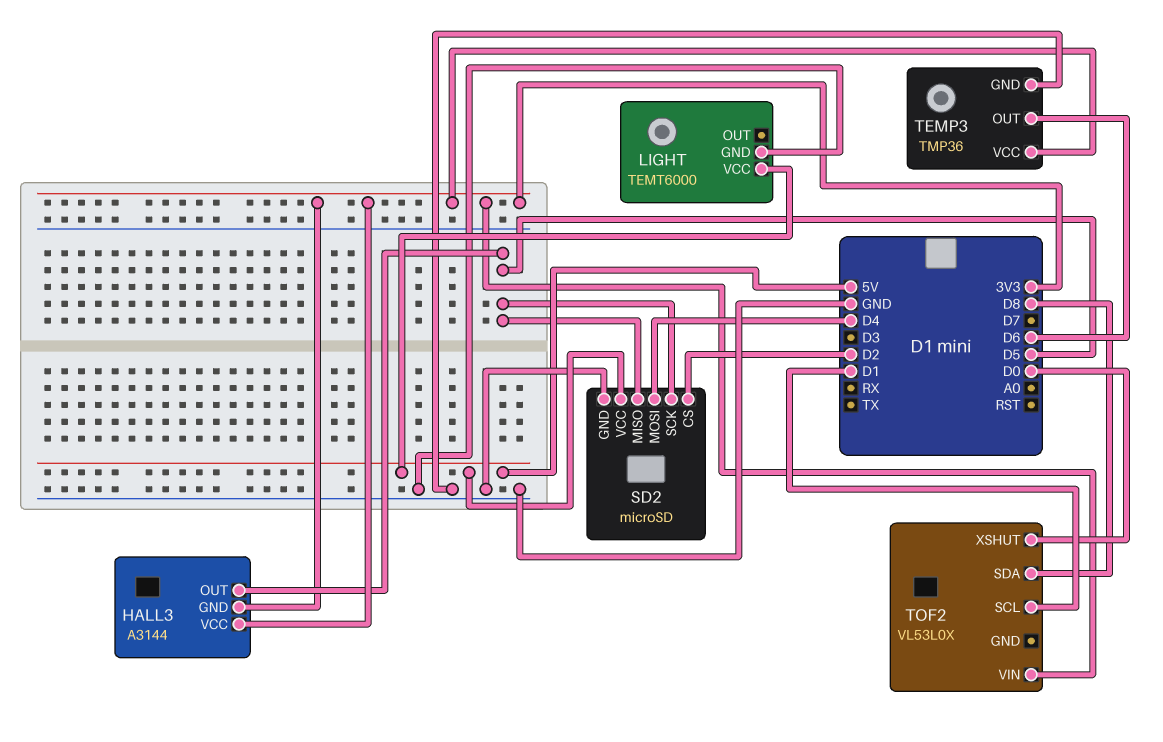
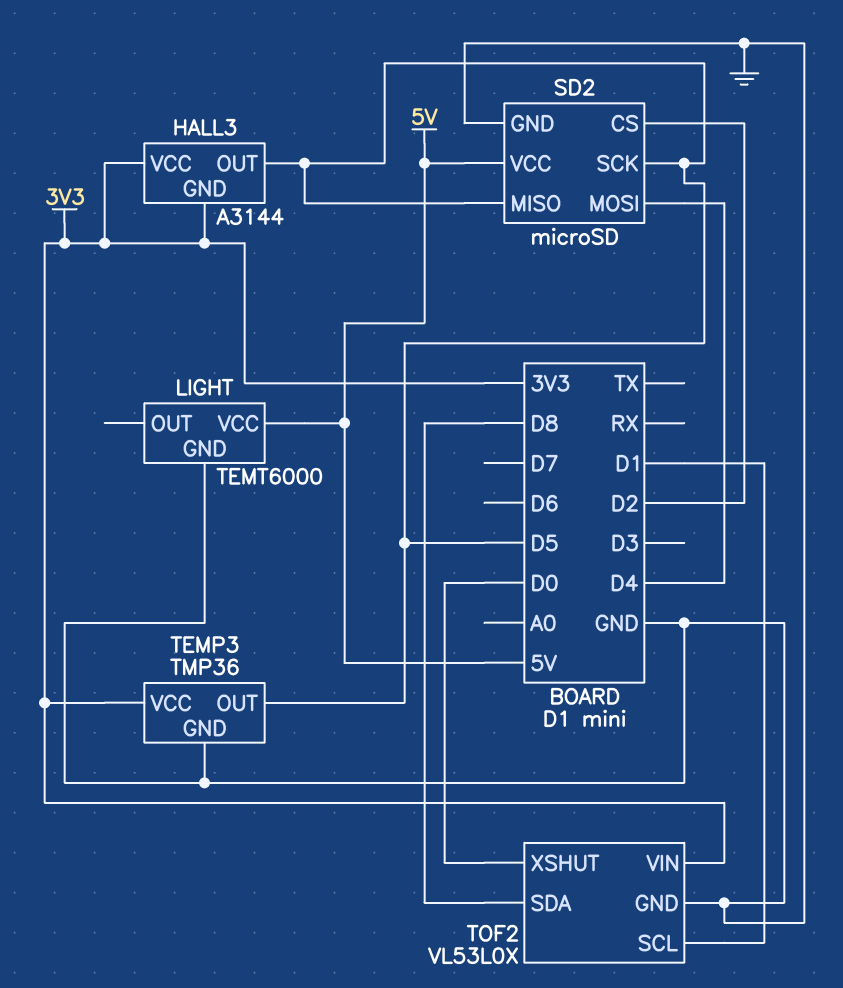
TEMP3 pin OUT: D6 -> D5
TOF2 pin GND: none -> GND

